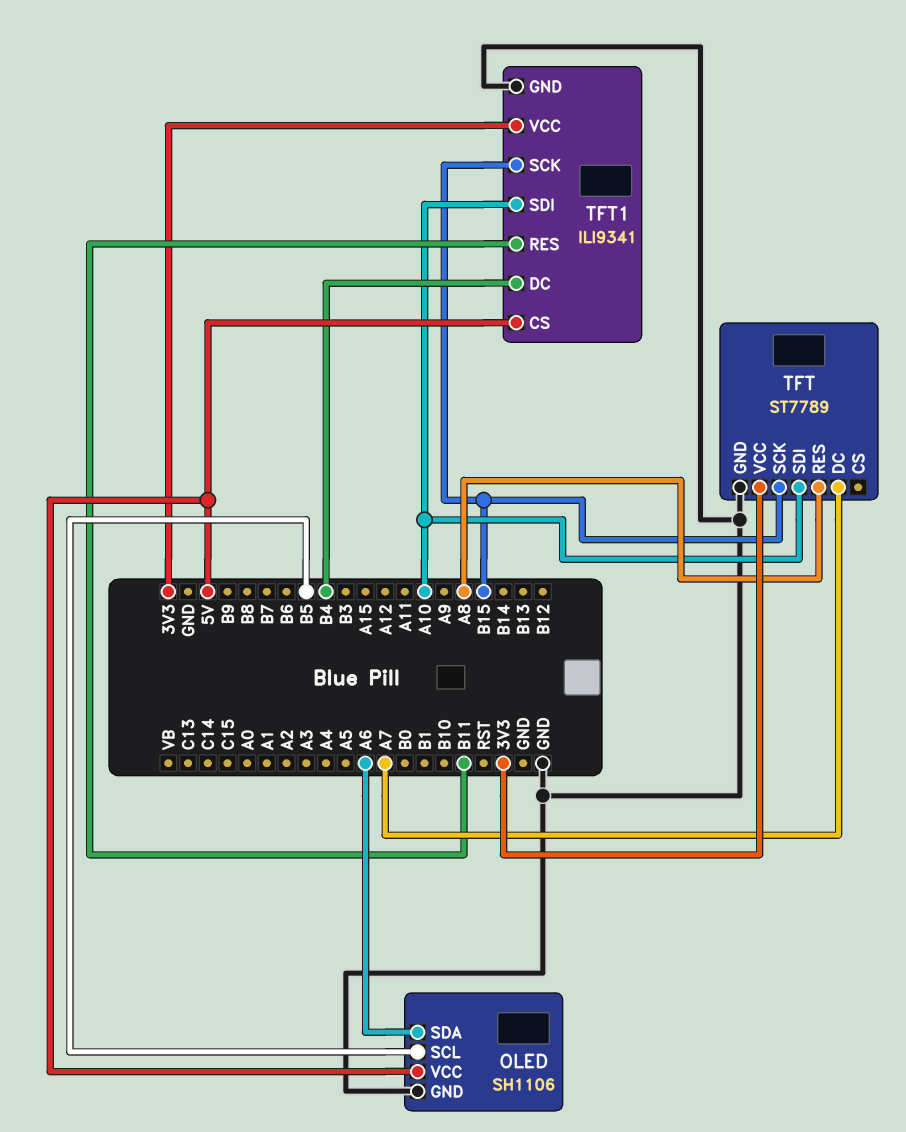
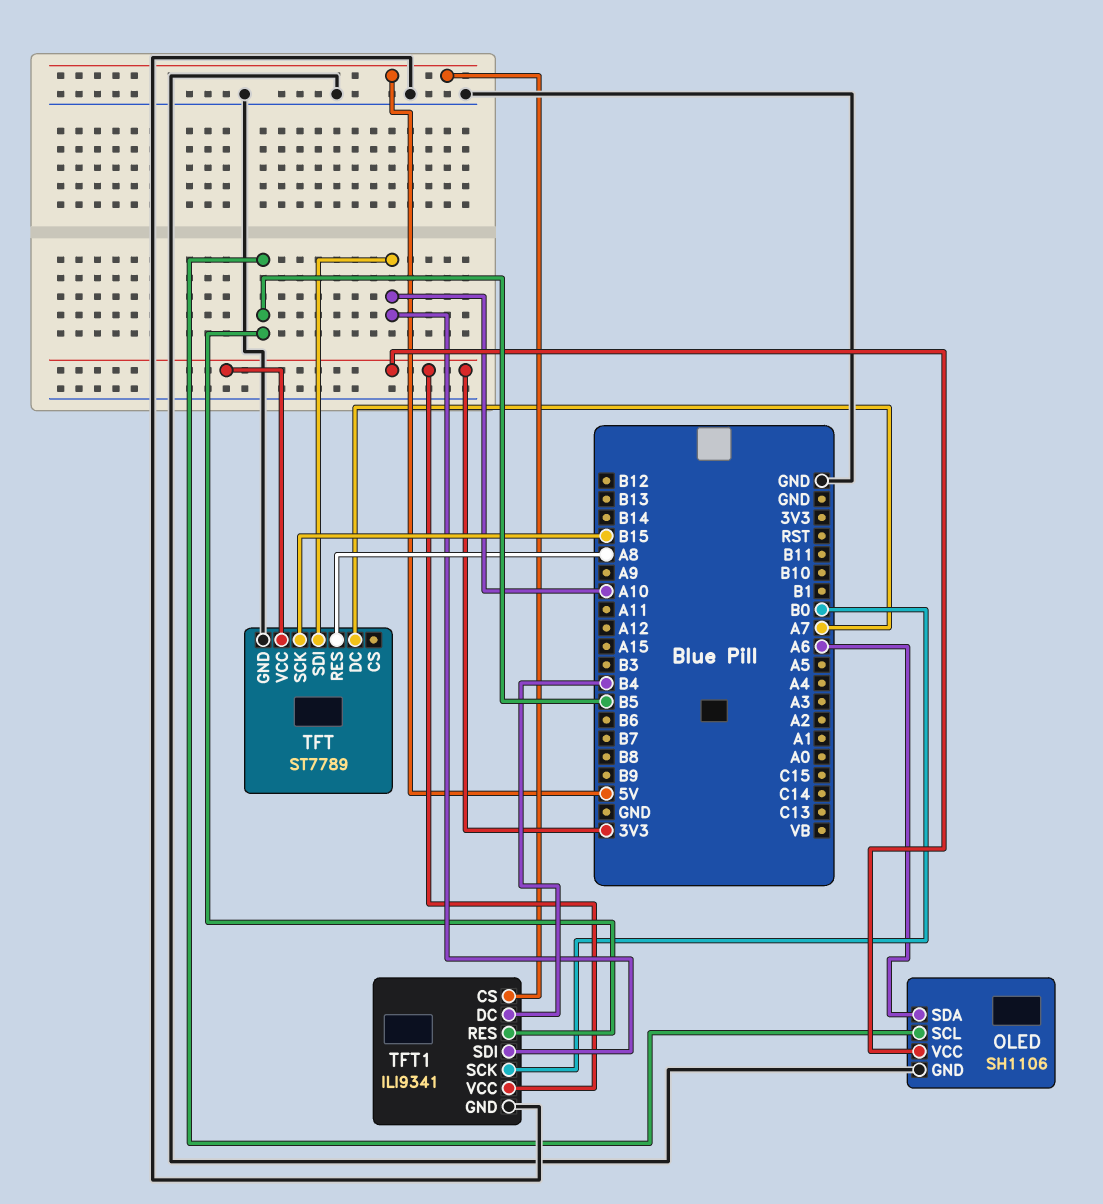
OLED pin VCC: 5V -> 3V3
TFT1 pin RES: B11 -> B5
TFT1 pin SCK: B15 -> B0

